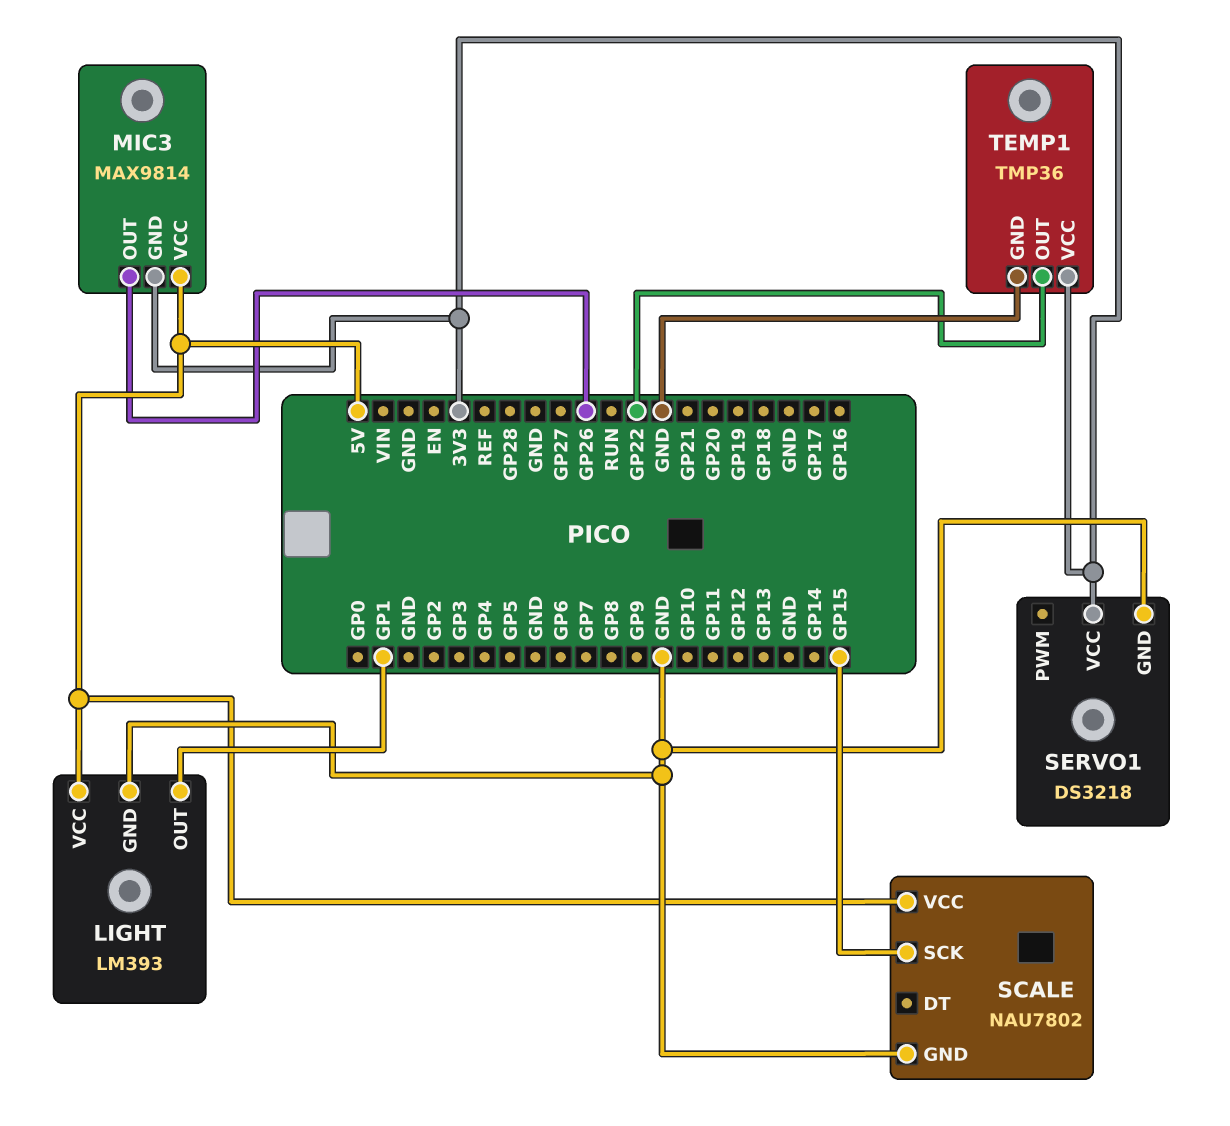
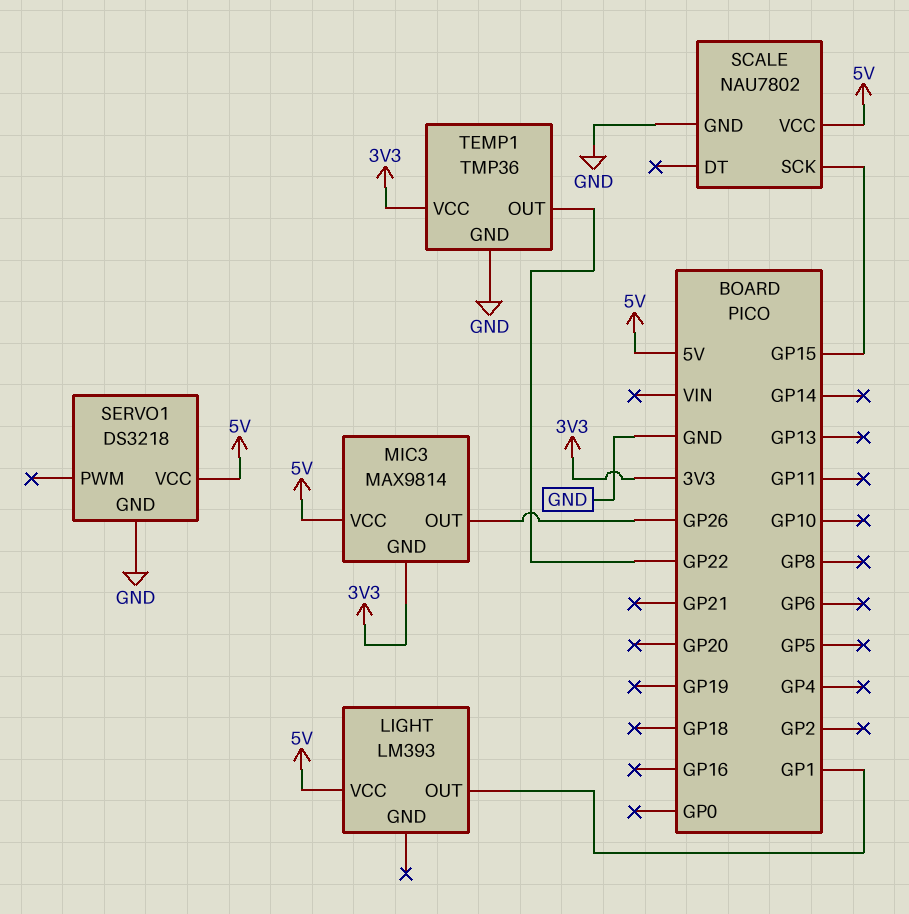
LIGHT pin GND: GND -> none
SERVO1 pin VCC: 3V3 -> 5V

